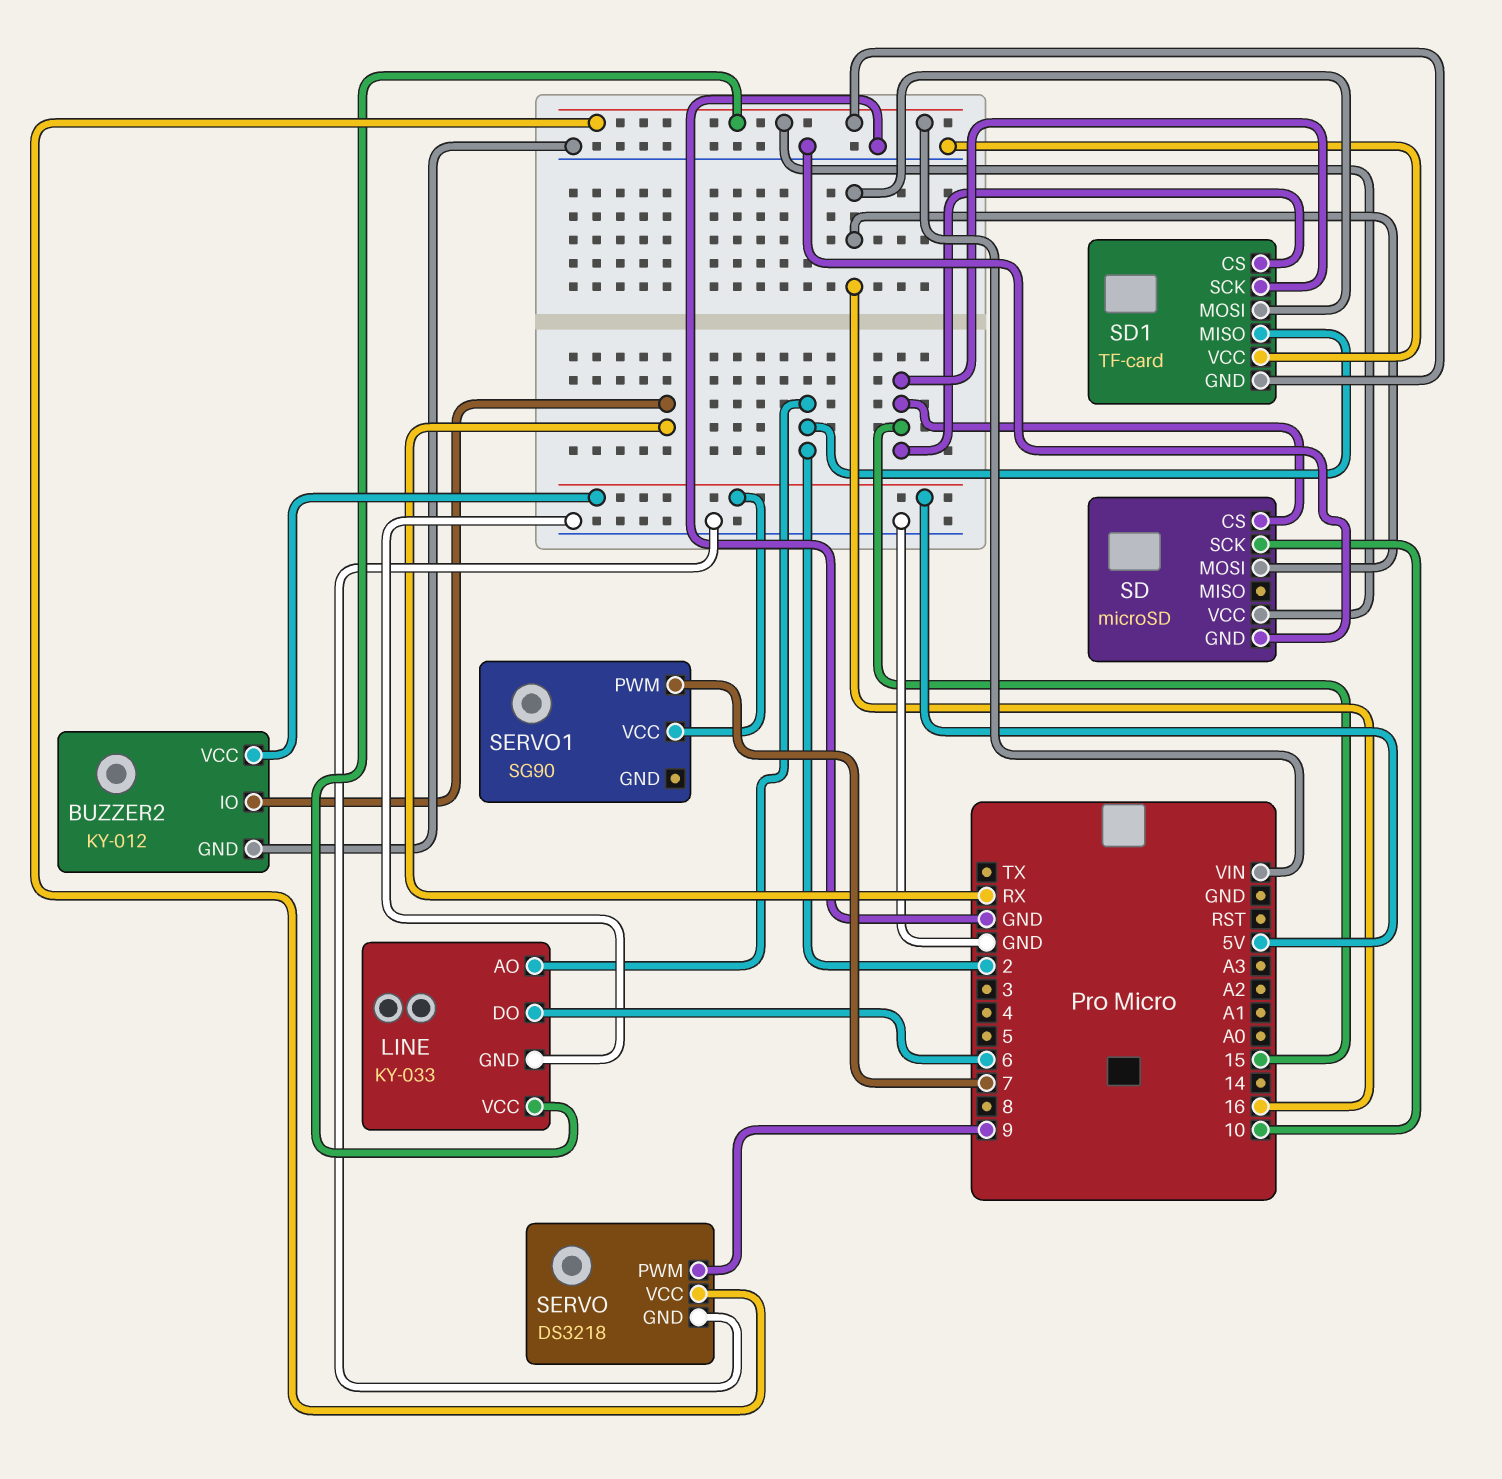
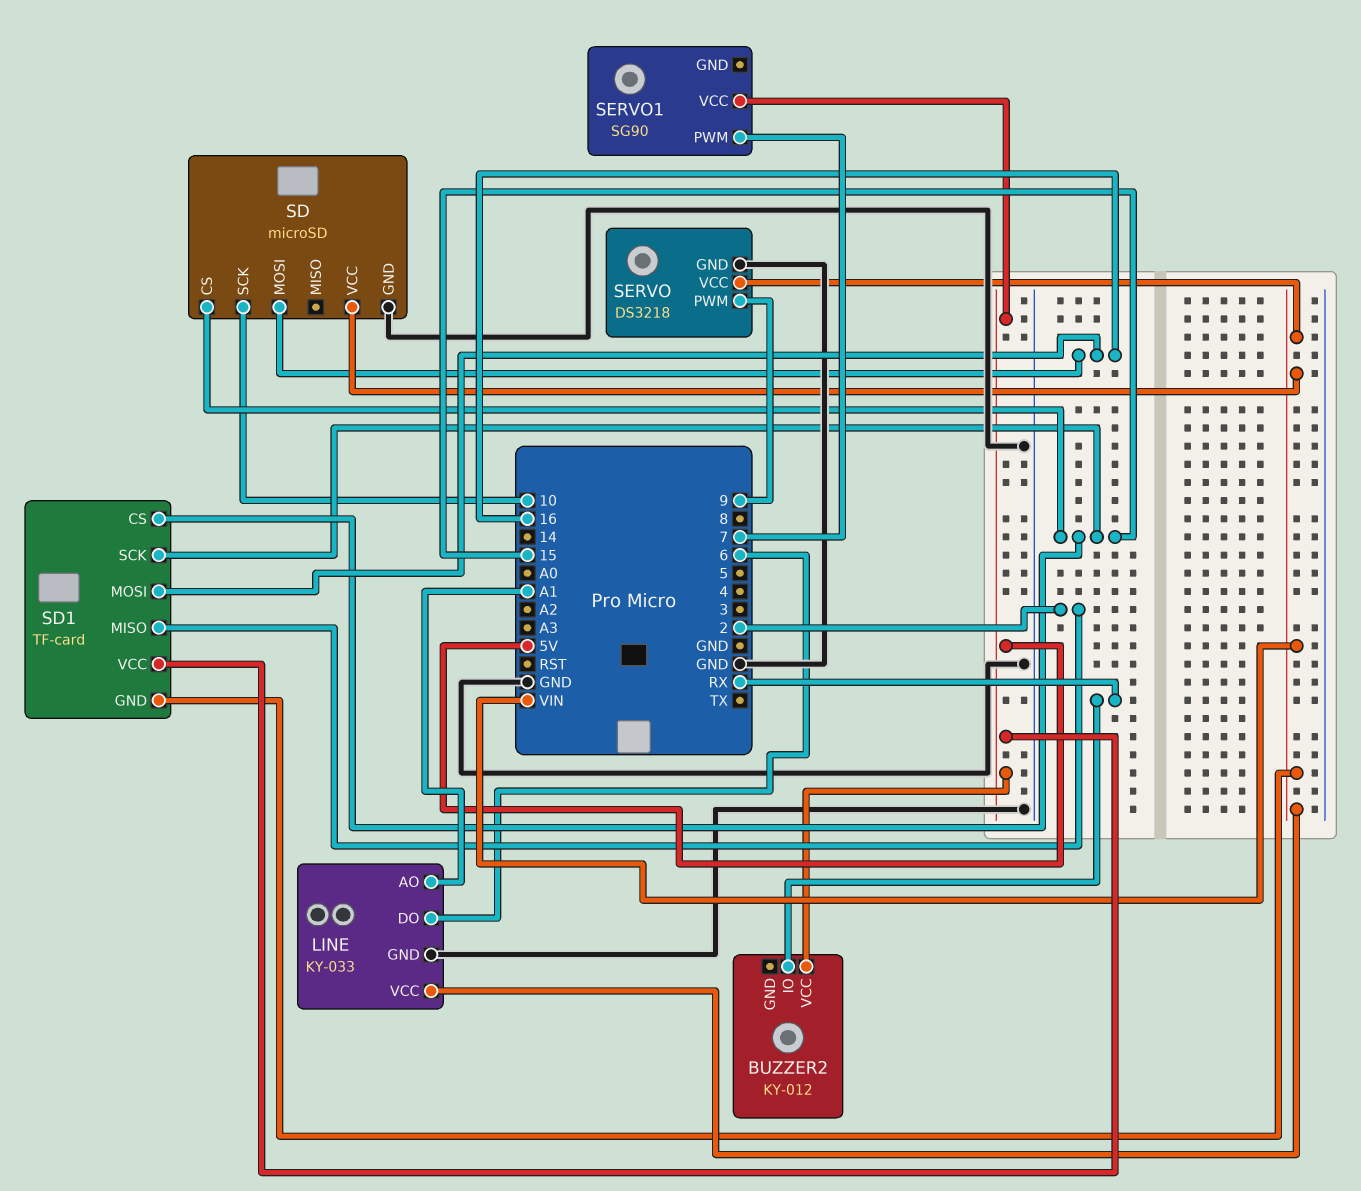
BUZZER2 pin GND: GND -> none
LINE pin AO: 2 -> A1
SD1 pin VCC: GND -> 5V

